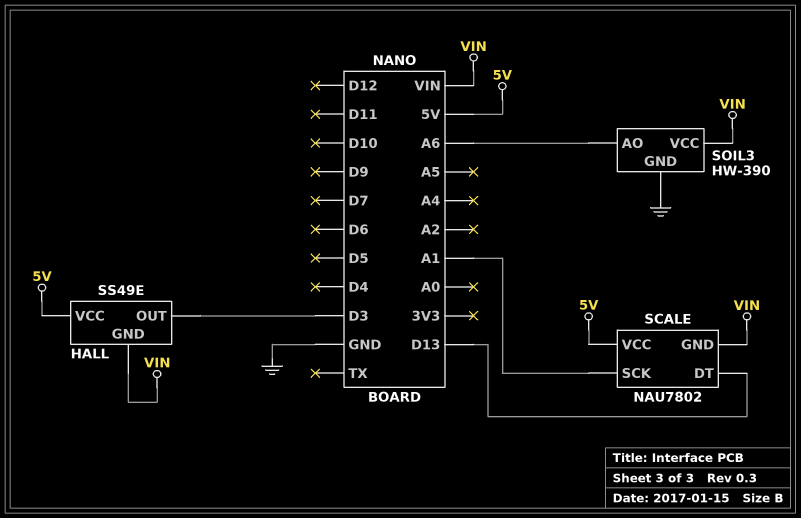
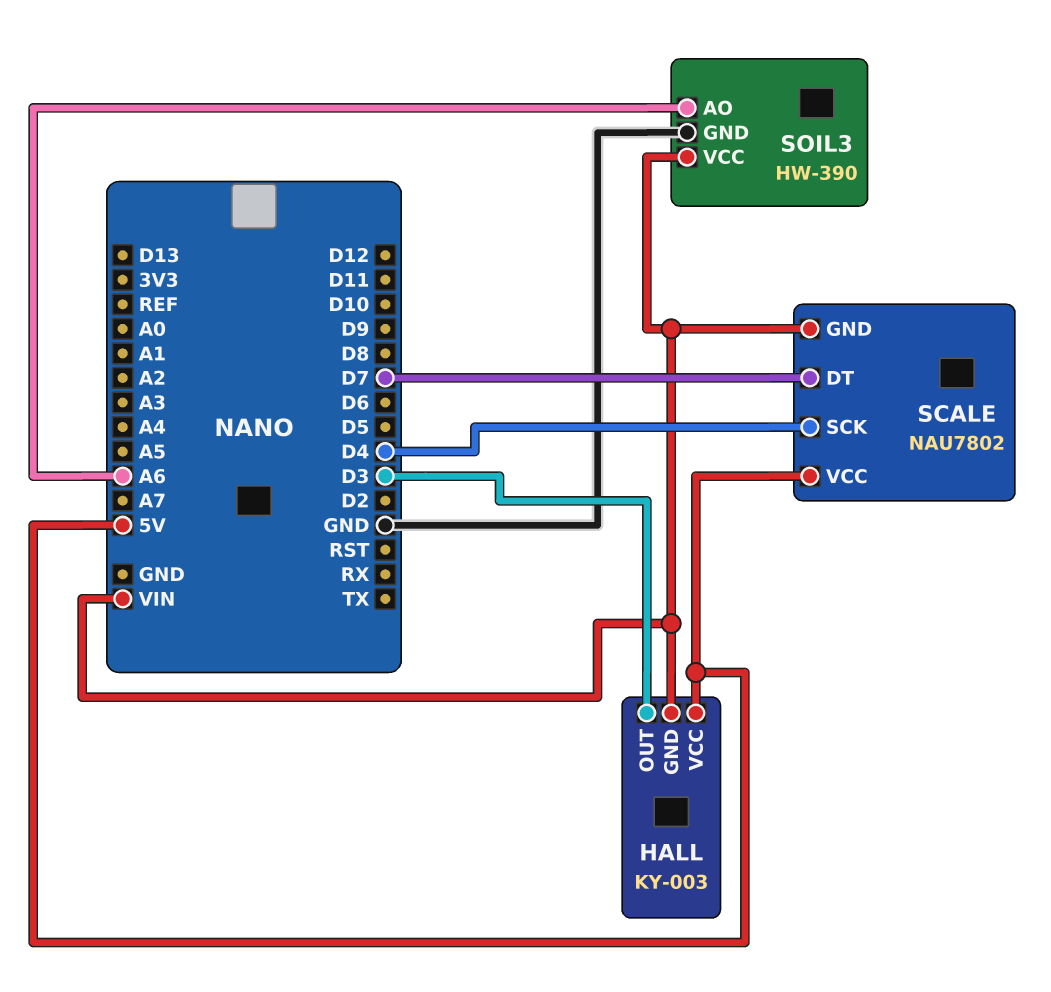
HALL: SS49E -> KY-003
SCALE pin DT: D13 -> D7
SCALE pin SCK: A1 -> D4

